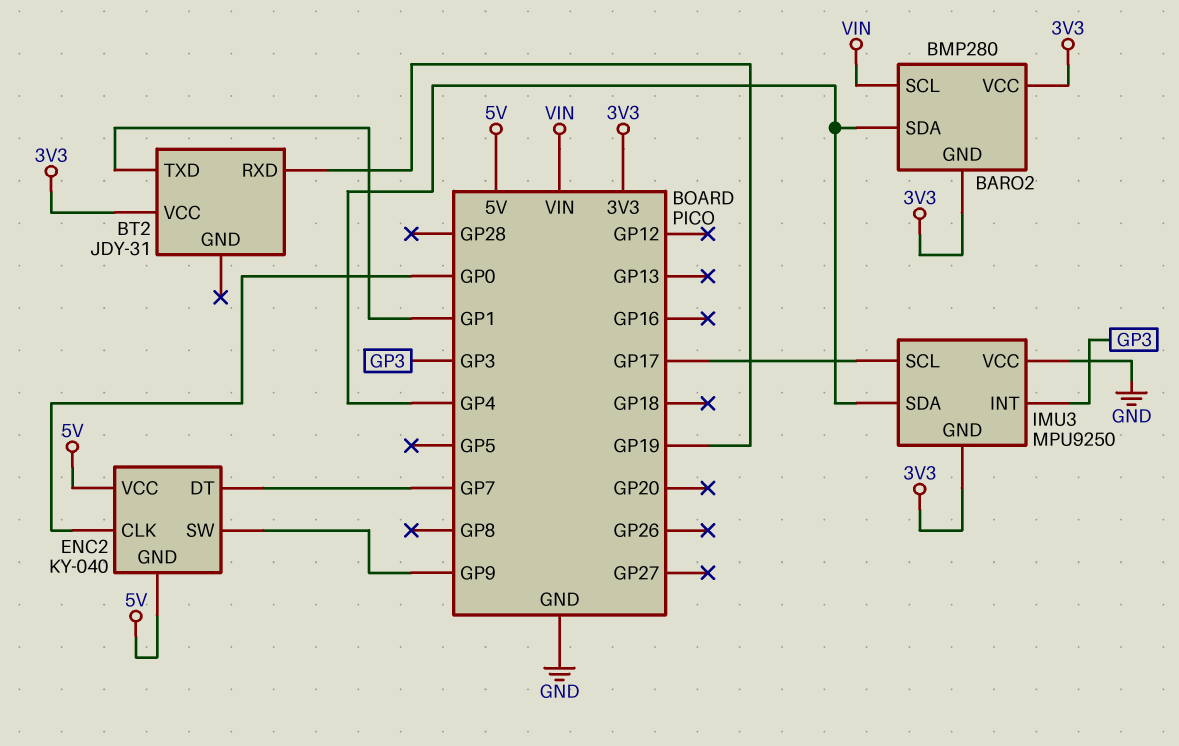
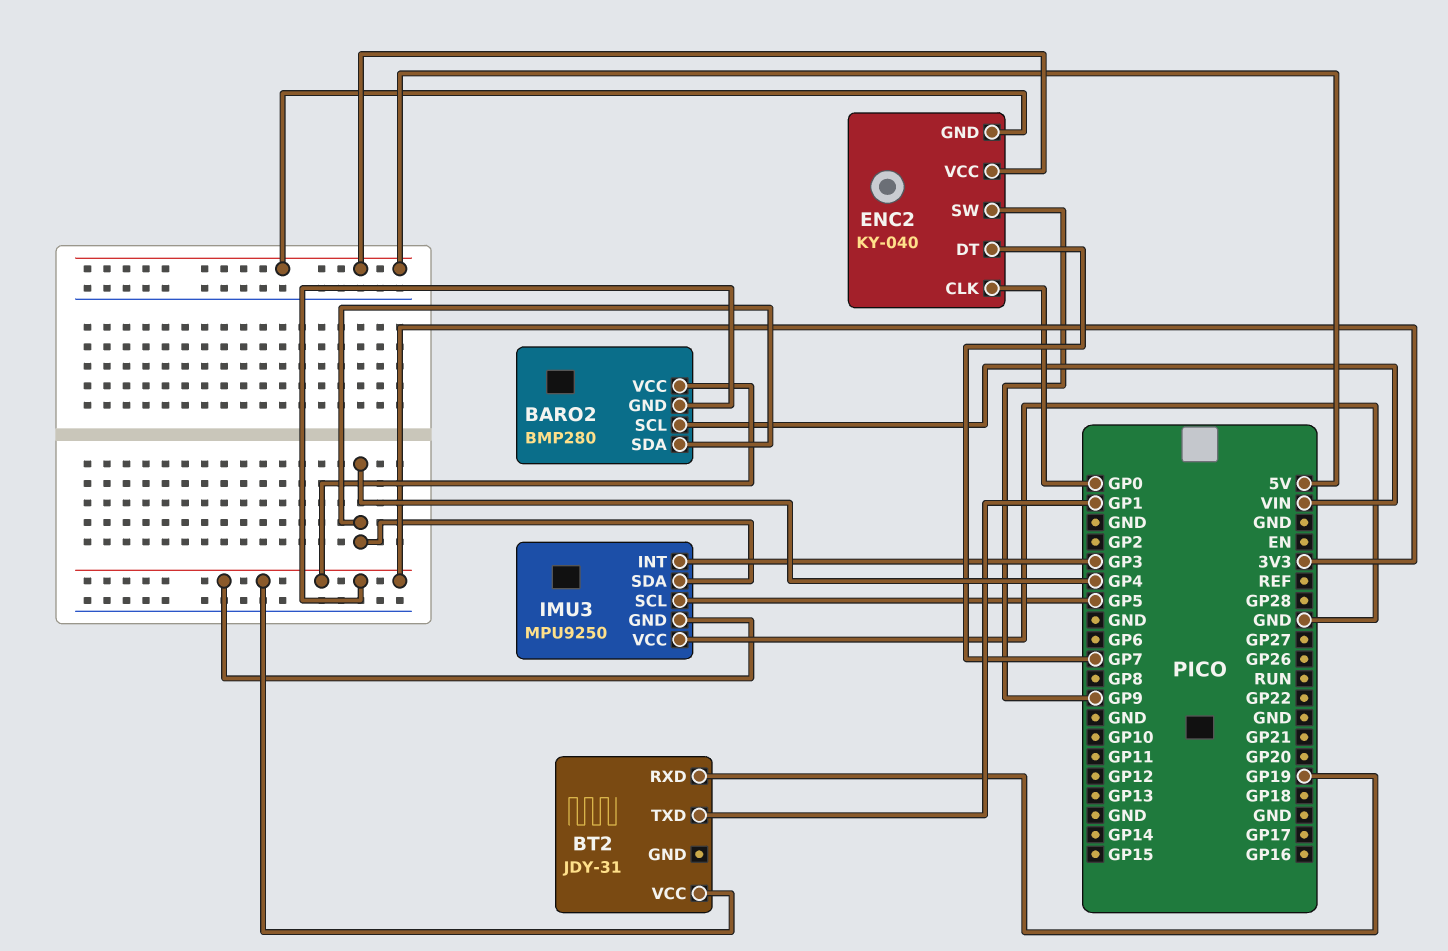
IMU3 pin SCL: GP17 -> GP5

